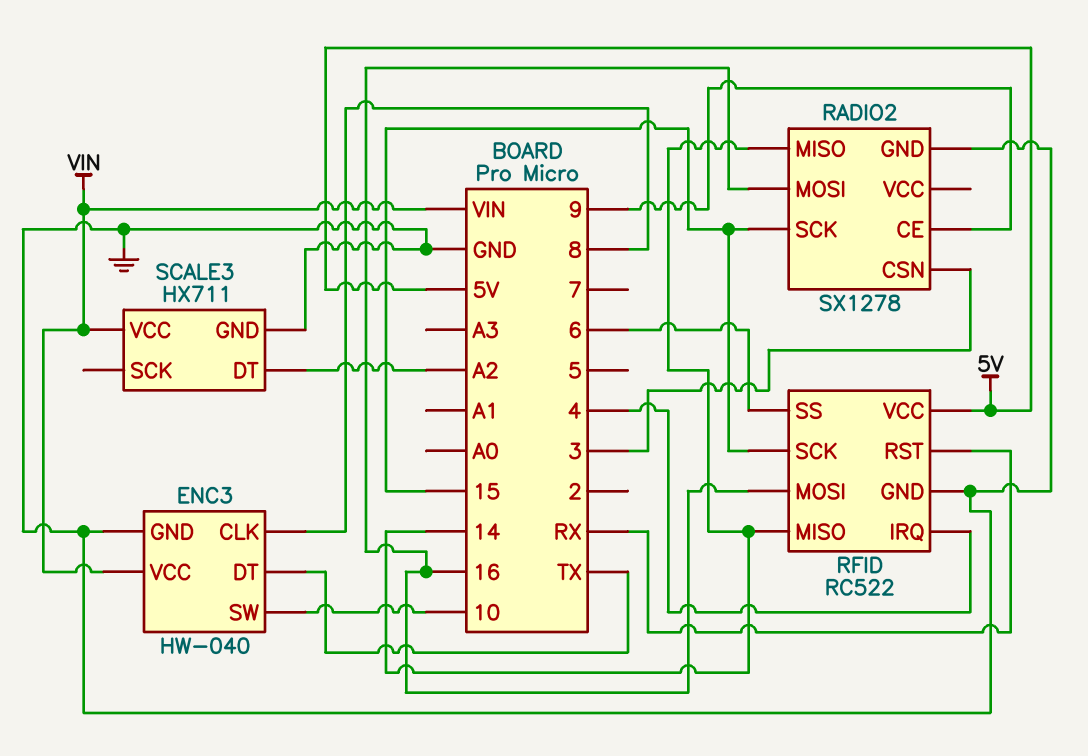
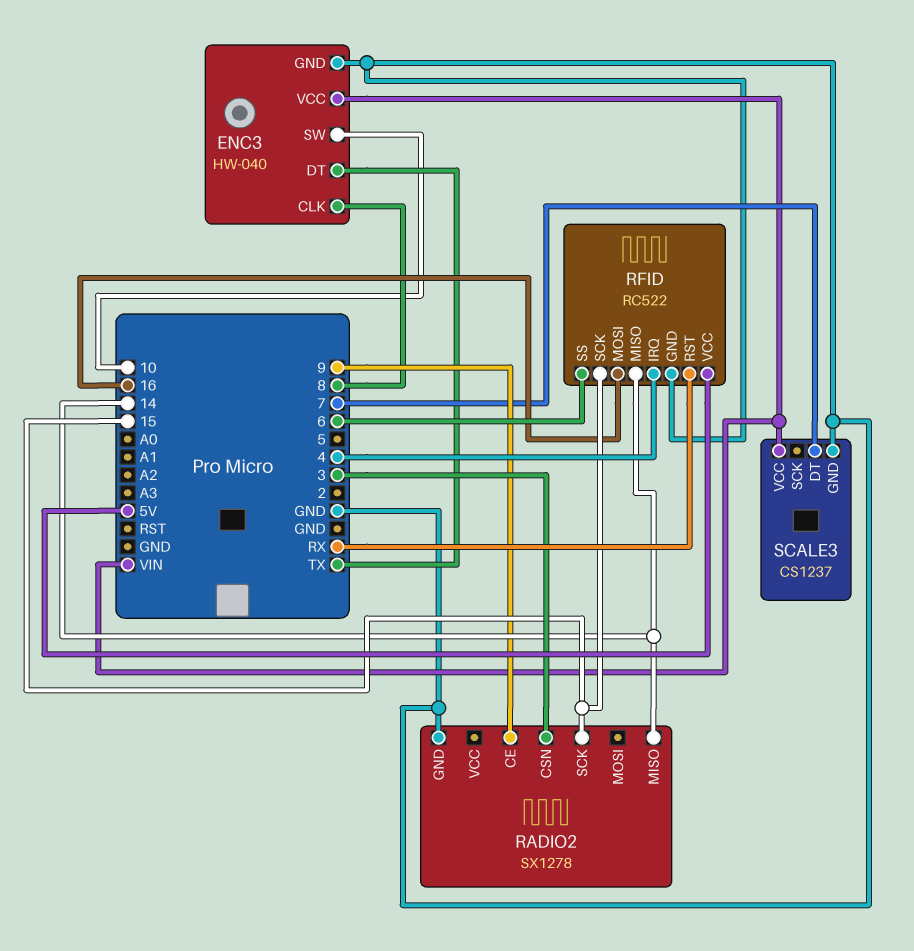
RADIO2 pin MOSI: 16 -> none
SCALE3: HX711 -> CS1237
SCALE3 pin DT: A2 -> 7

